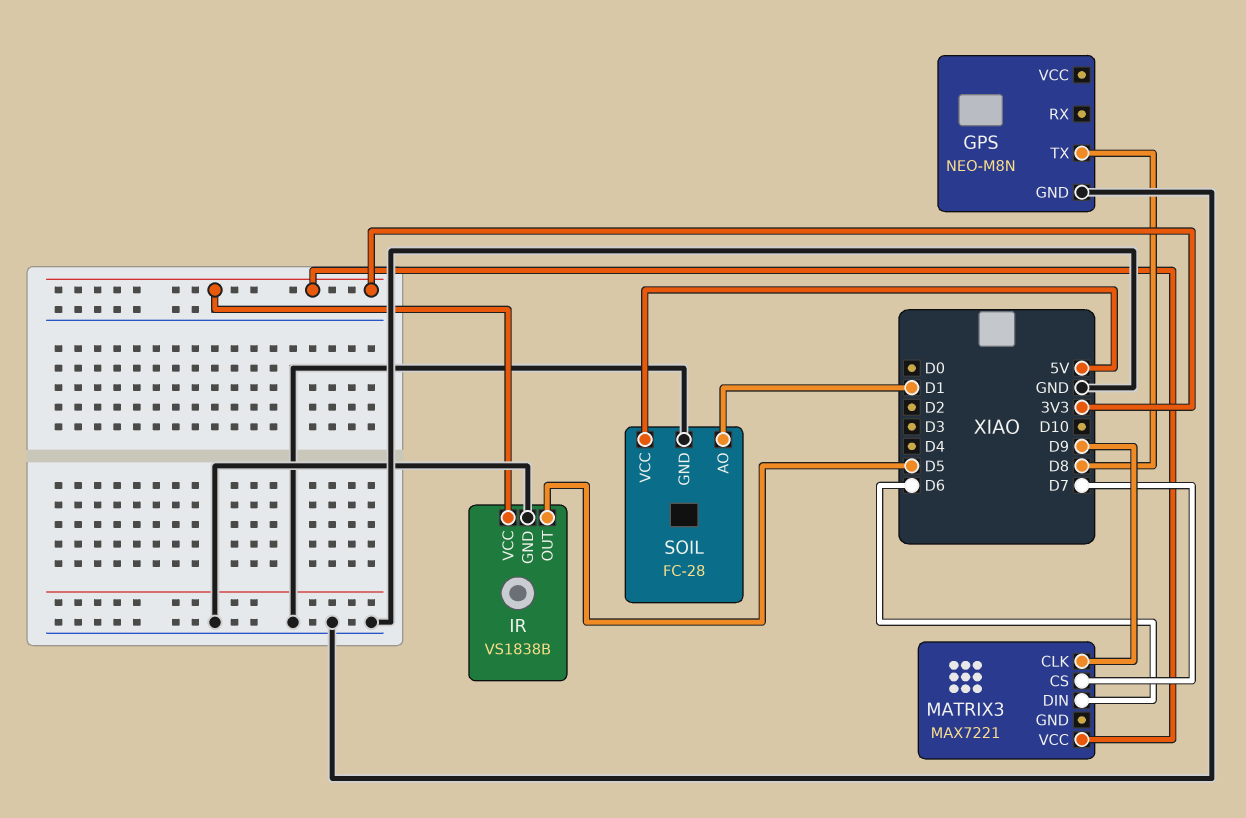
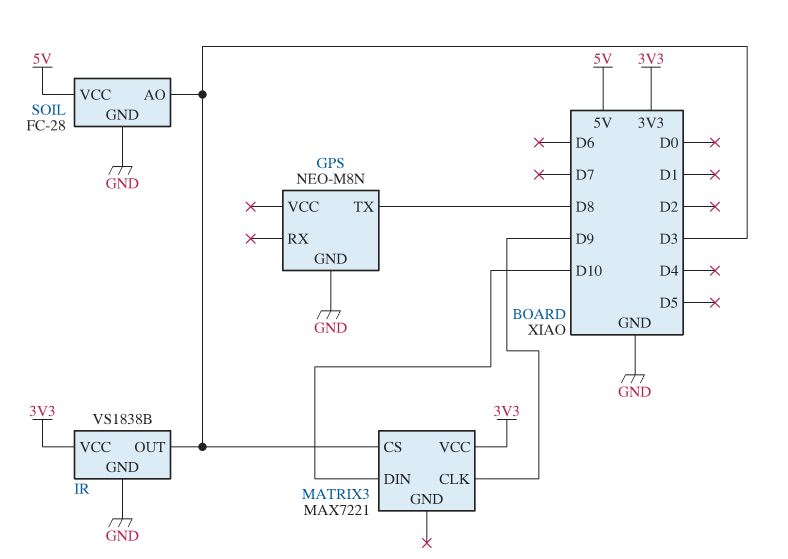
IR pin OUT: D5 -> D3
MATRIX3 pin CS: D7 -> D3
MATRIX3 pin DIN: D6 -> D10
SOIL pin AO: D1 -> D3

